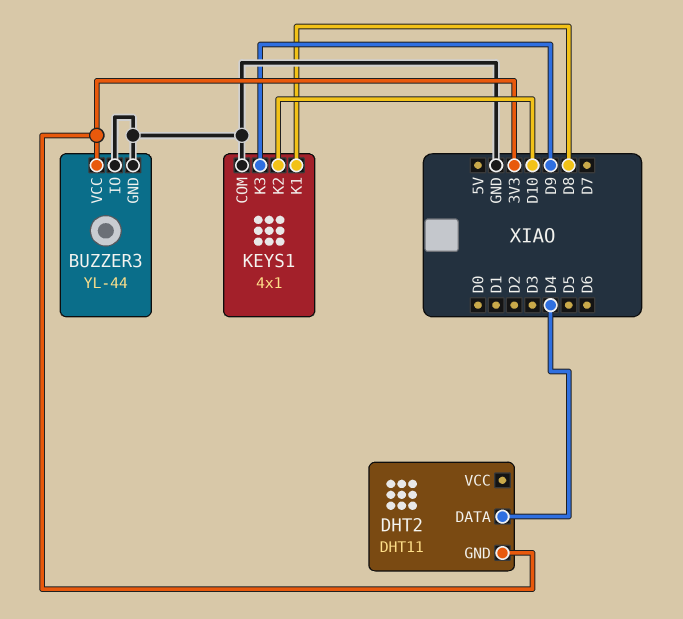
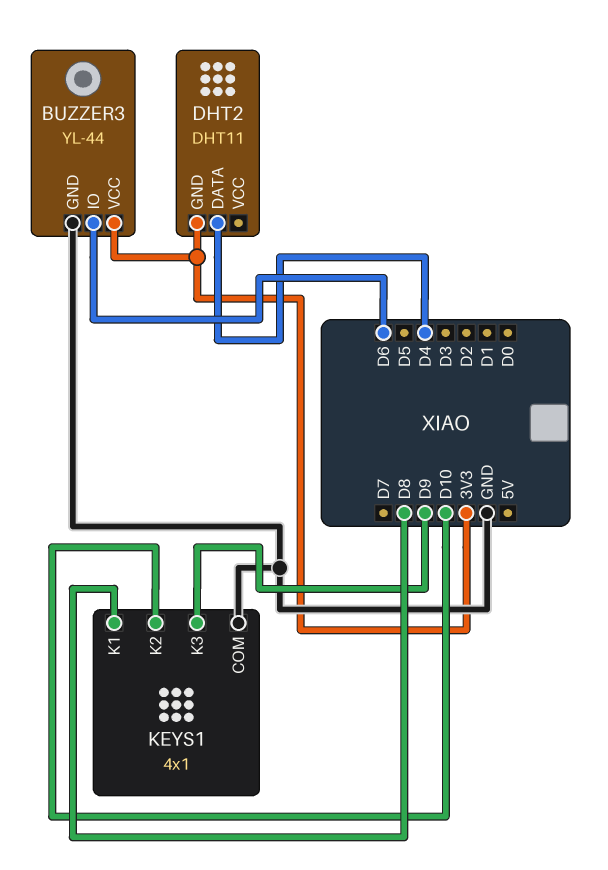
BUZZER3 pin IO: GND -> D6

